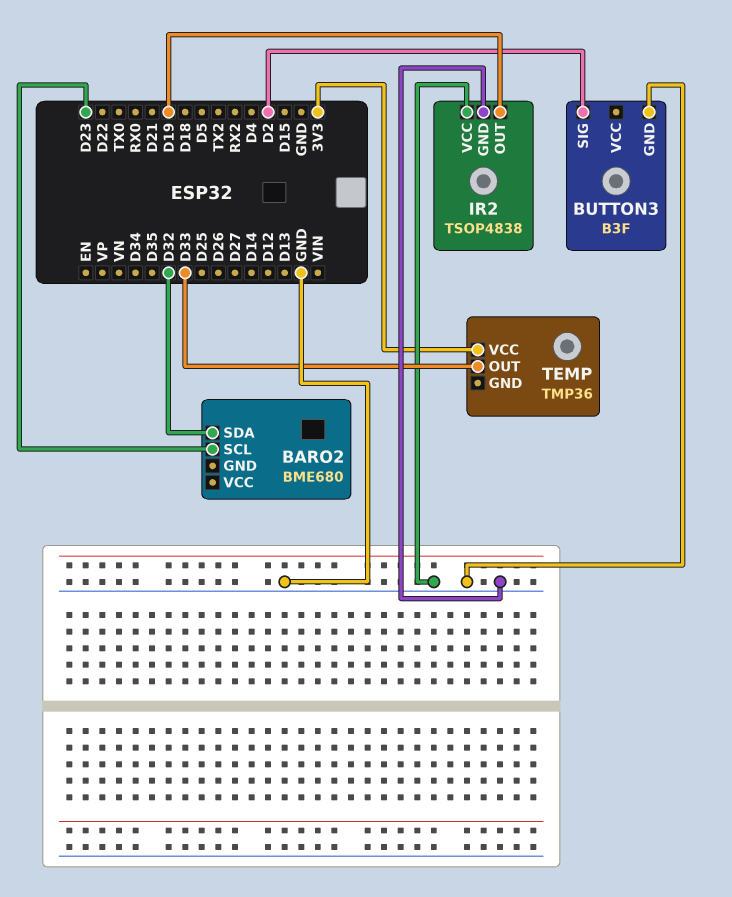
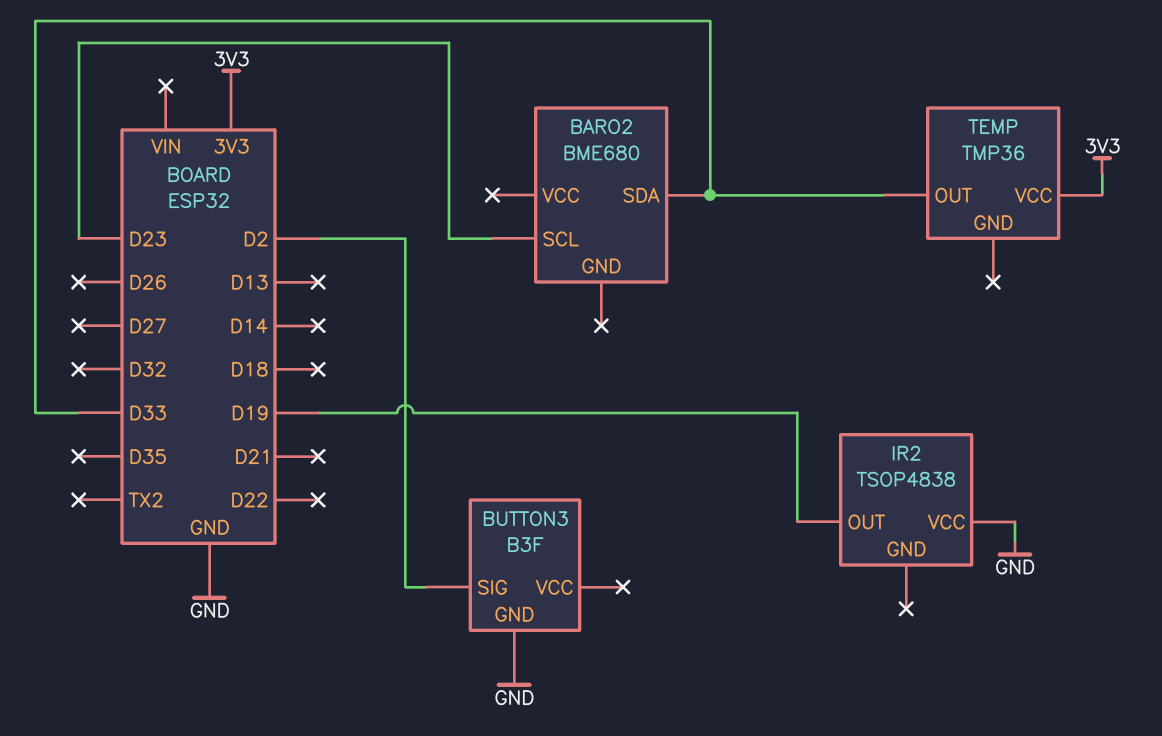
BARO2 pin SDA: D32 -> D33
IR2 pin GND: GND -> none

